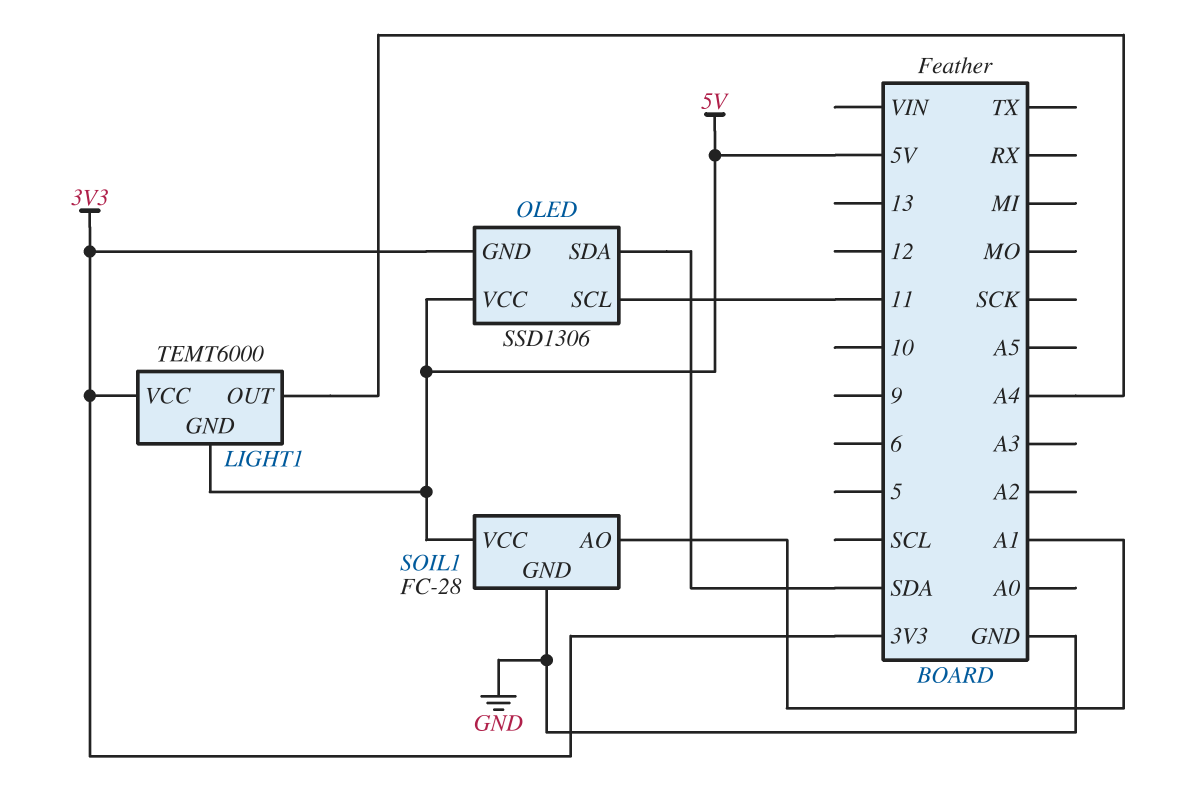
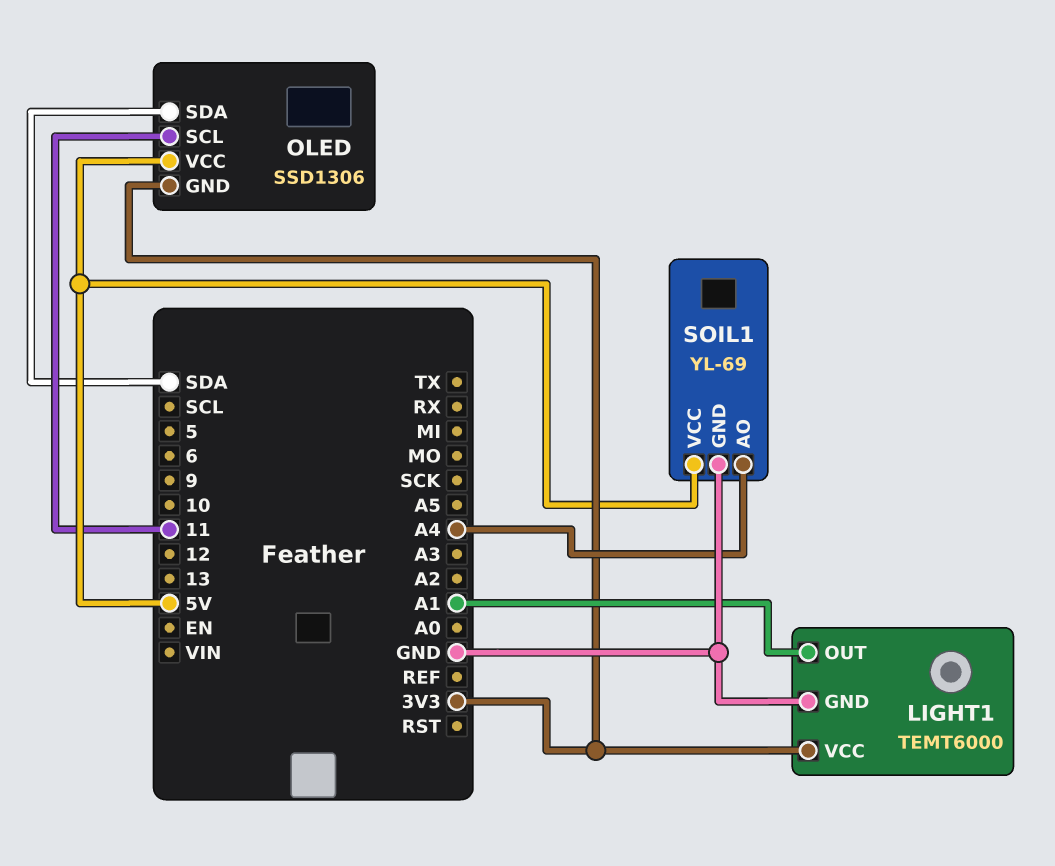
LIGHT1 pin GND: 5V -> GND
LIGHT1 pin OUT: A4 -> A1
SOIL1: FC-28 -> YL-69
SOIL1 pin AO: A1 -> A4

